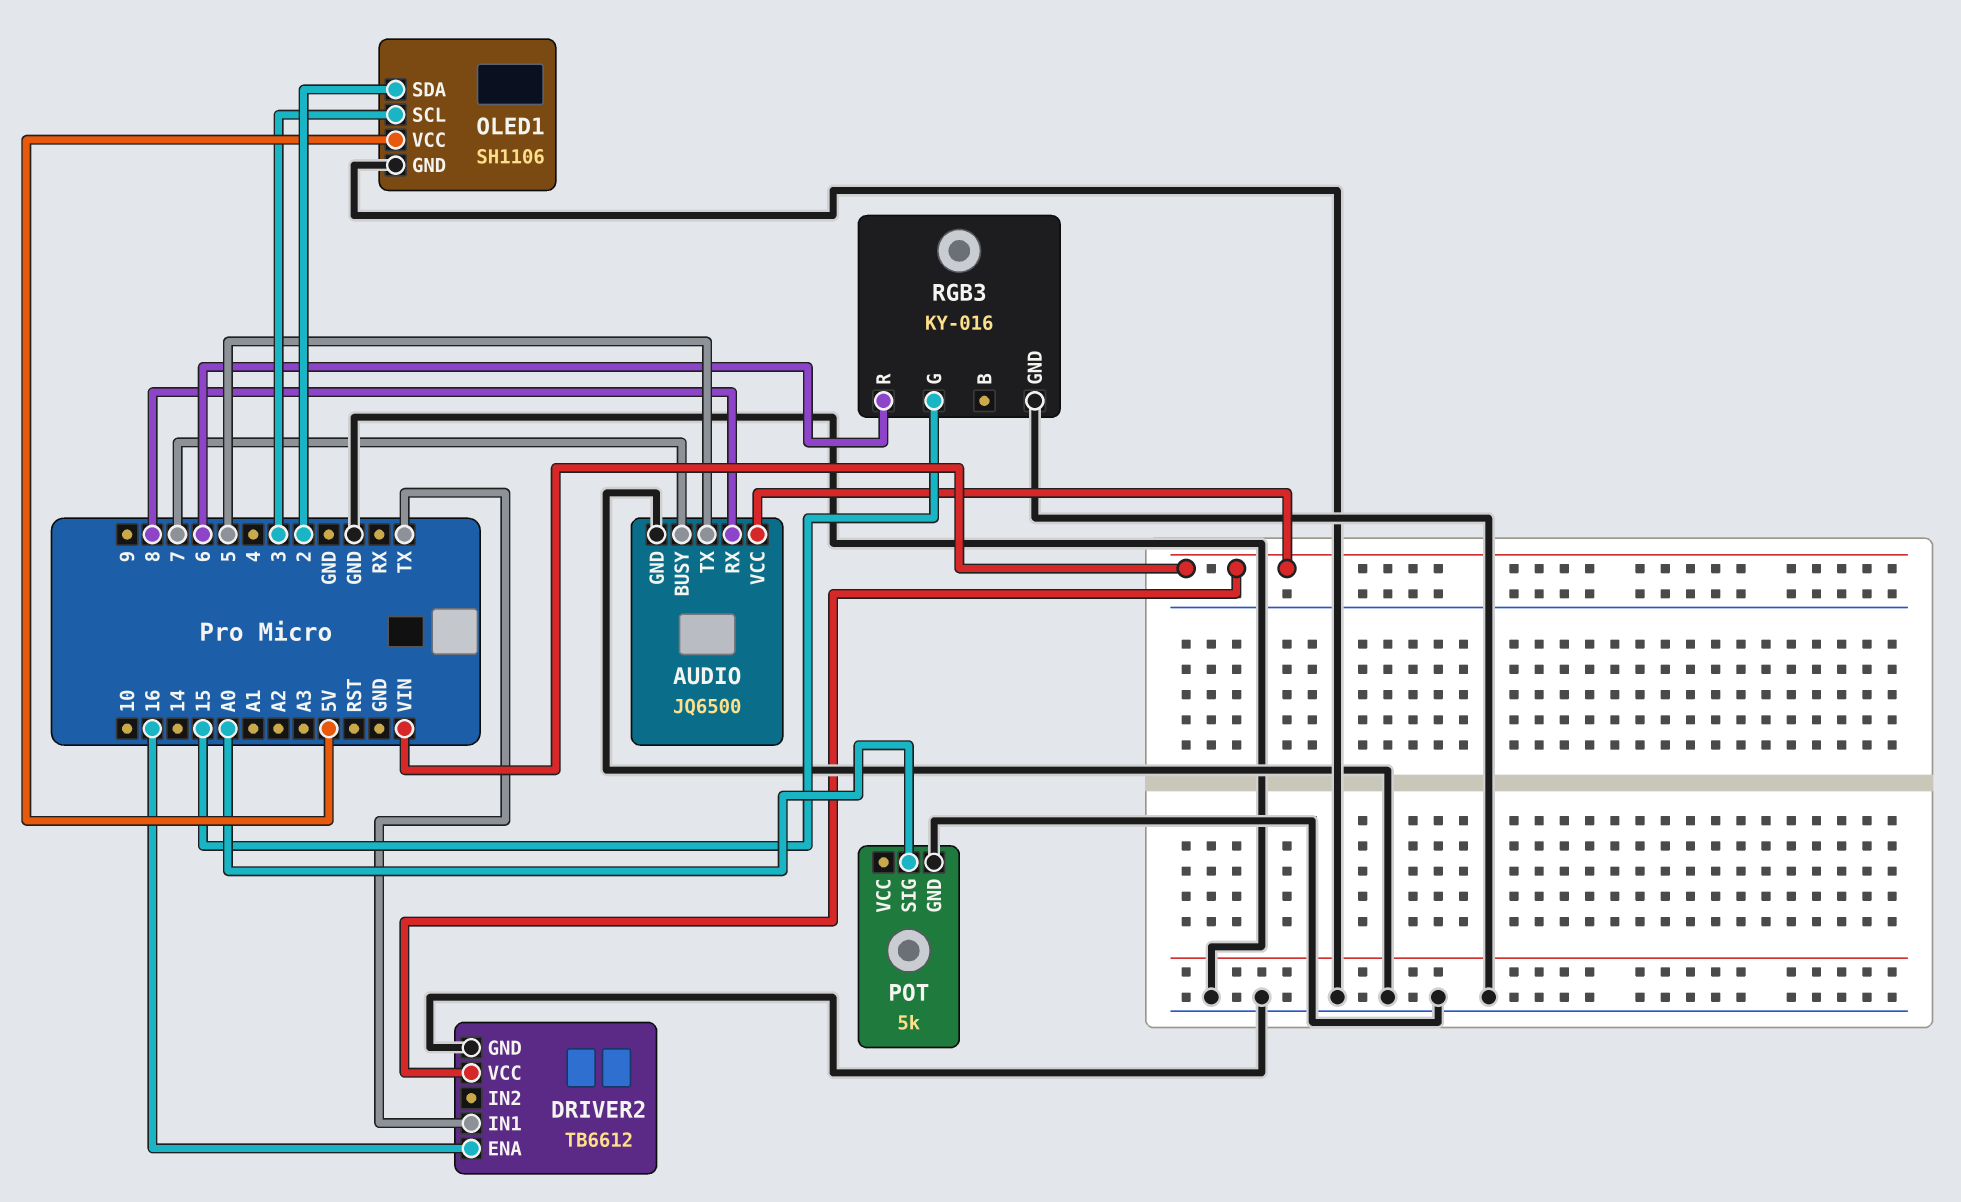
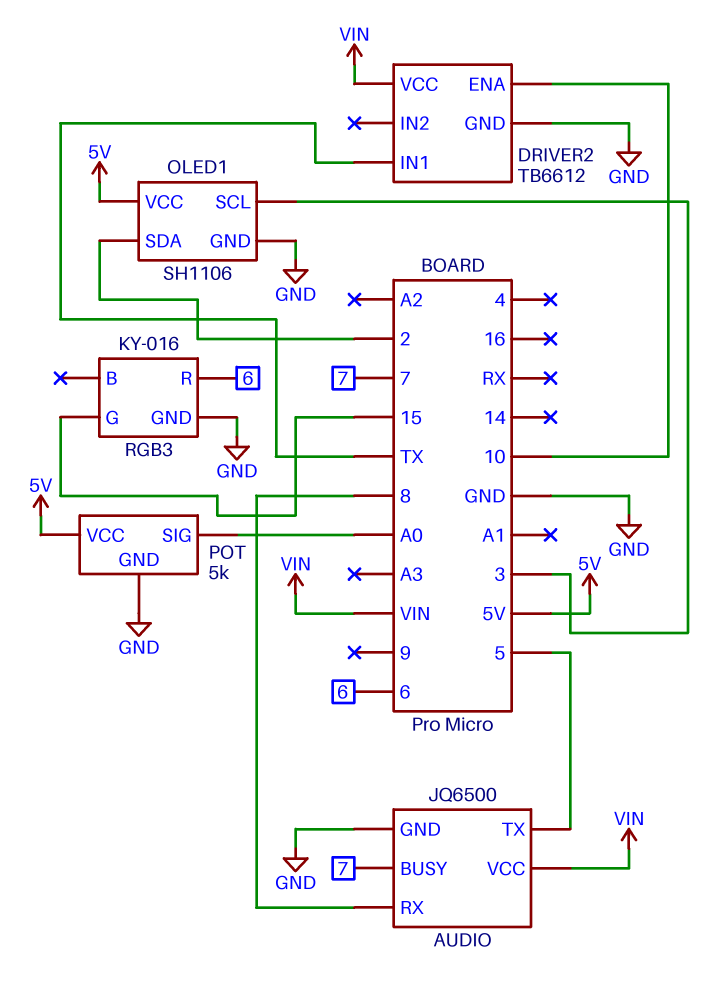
DRIVER2 pin ENA: 16 -> 10
POT pin VCC: none -> 5V

